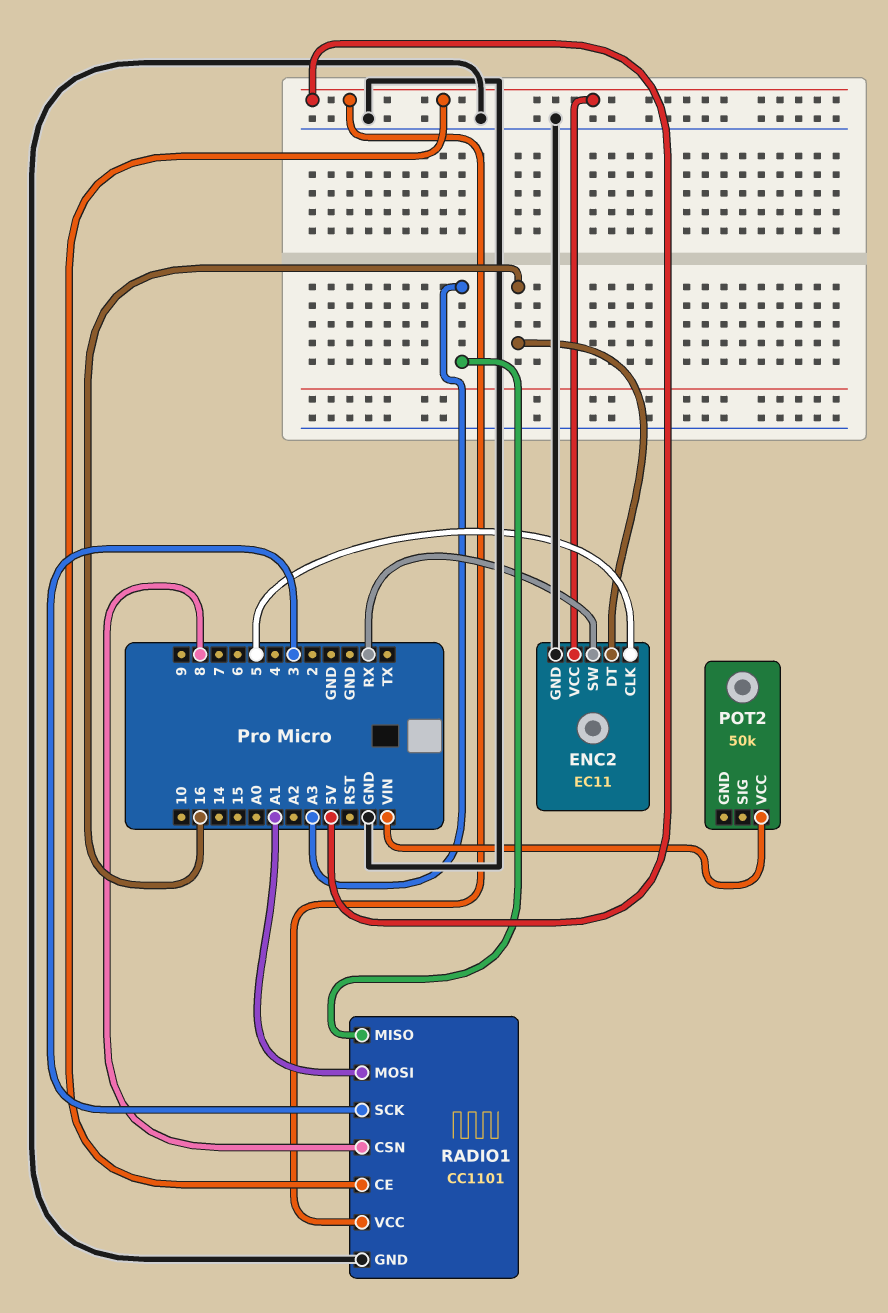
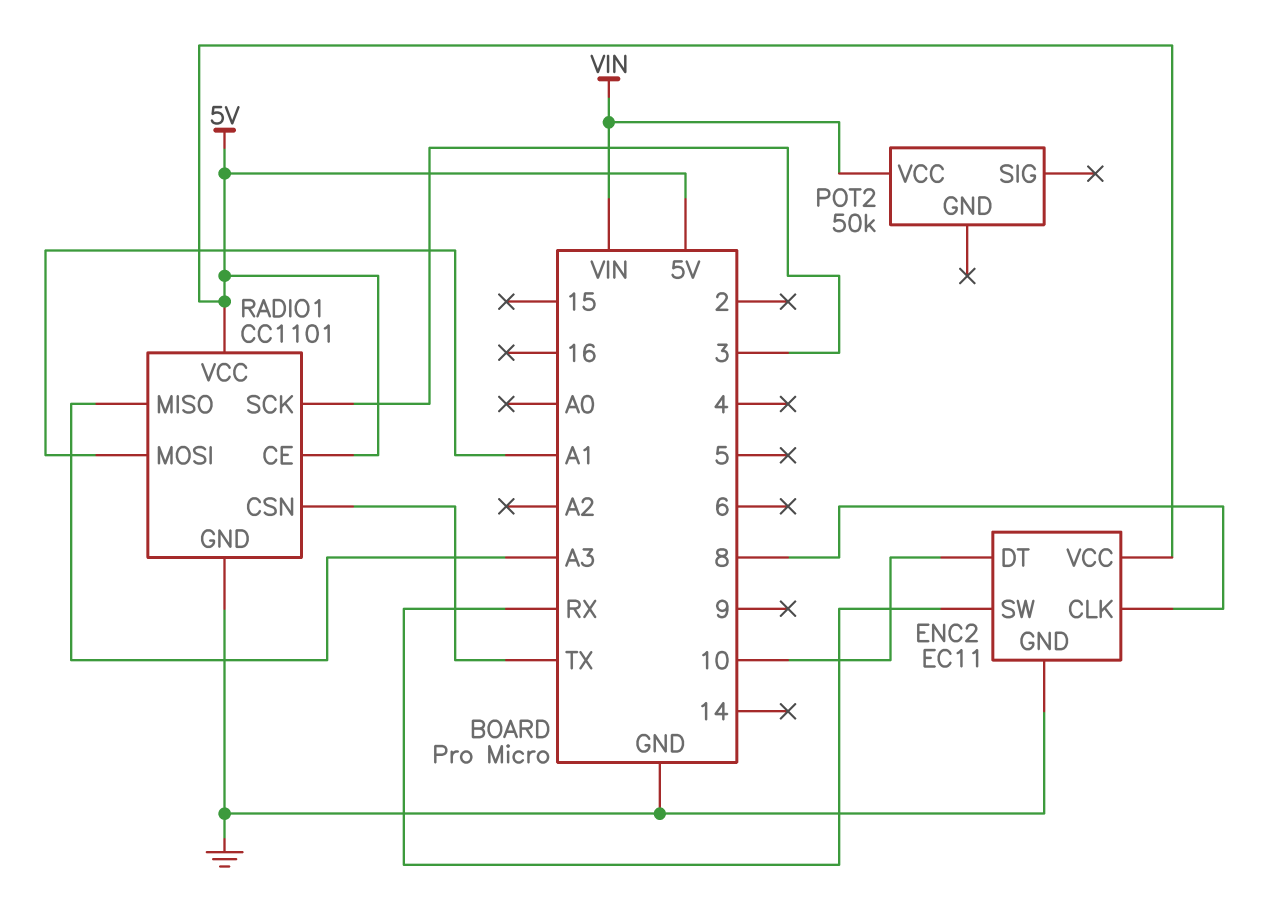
ENC2 pin CLK: 5 -> 8
ENC2 pin DT: 16 -> 10
RADIO1 pin CSN: 8 -> TX

